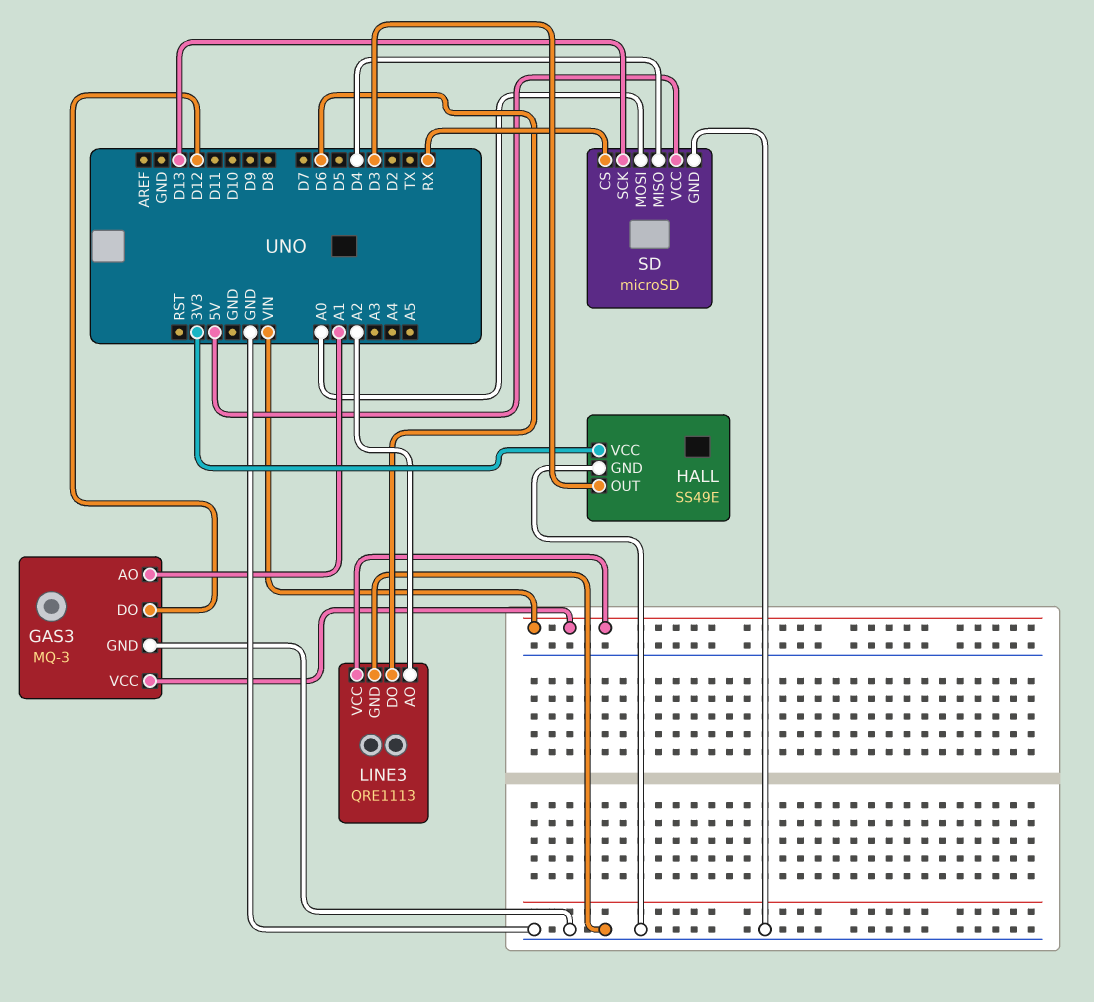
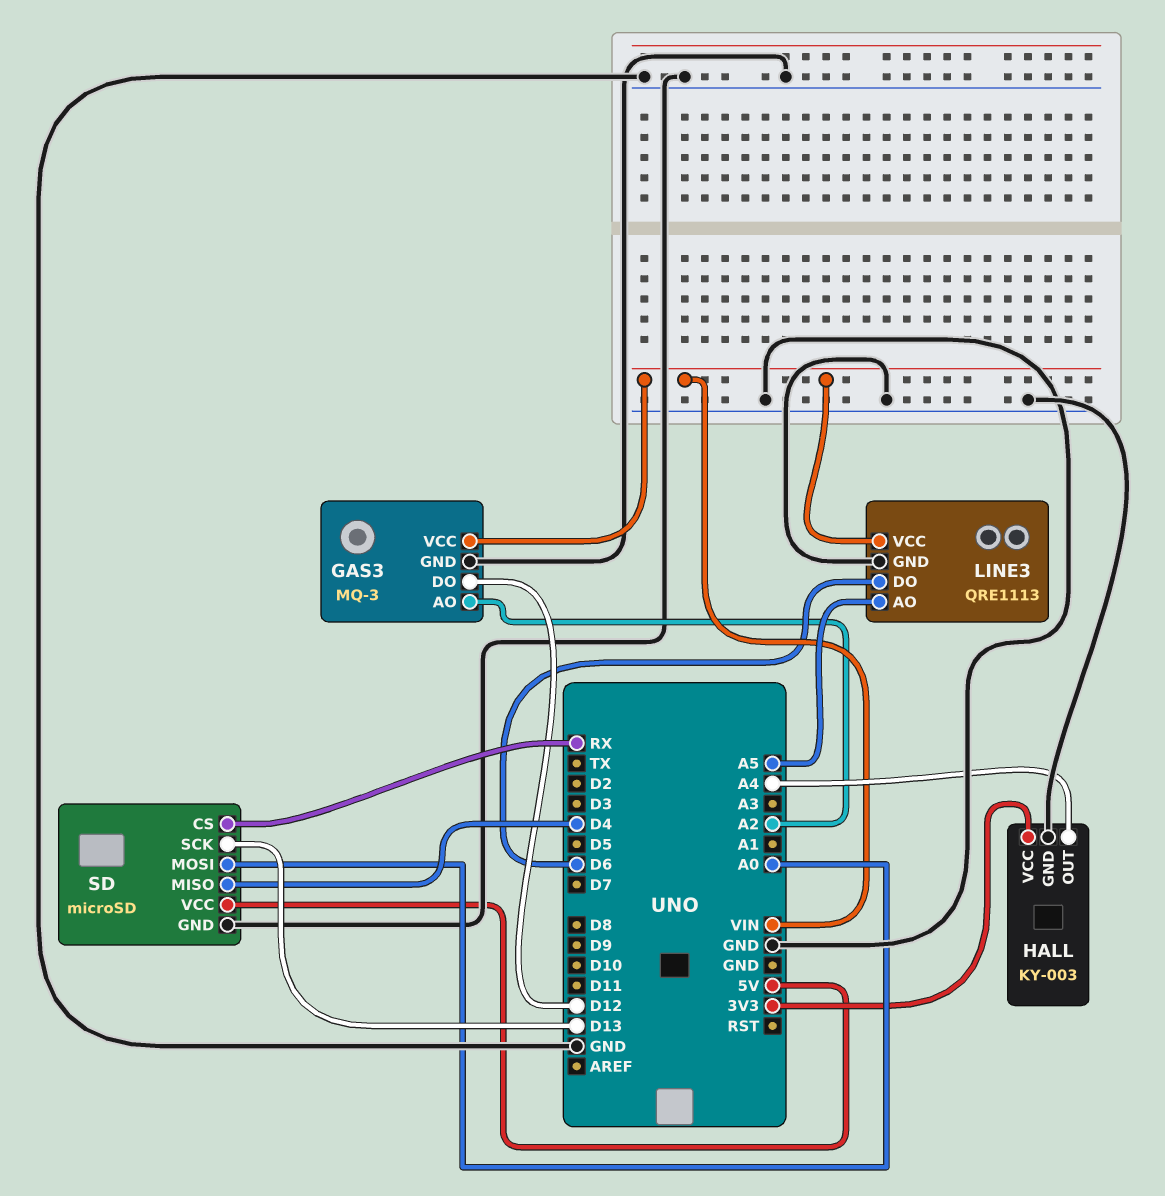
GAS3 pin AO: A1 -> A2
HALL: SS49E -> KY-003
HALL pin OUT: D3 -> A4
LINE3 pin AO: A2 -> A5

